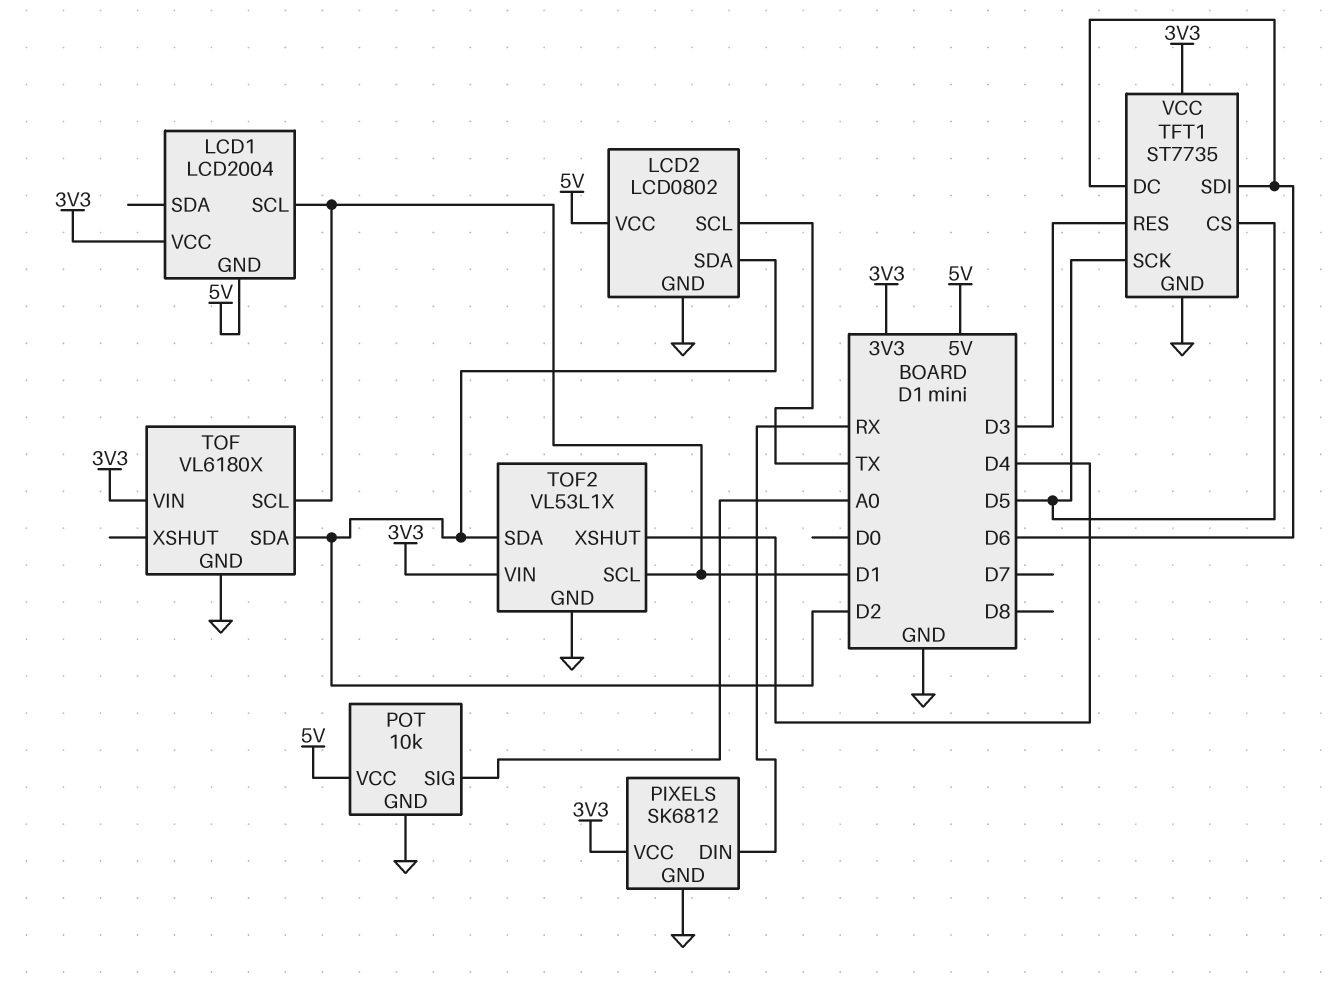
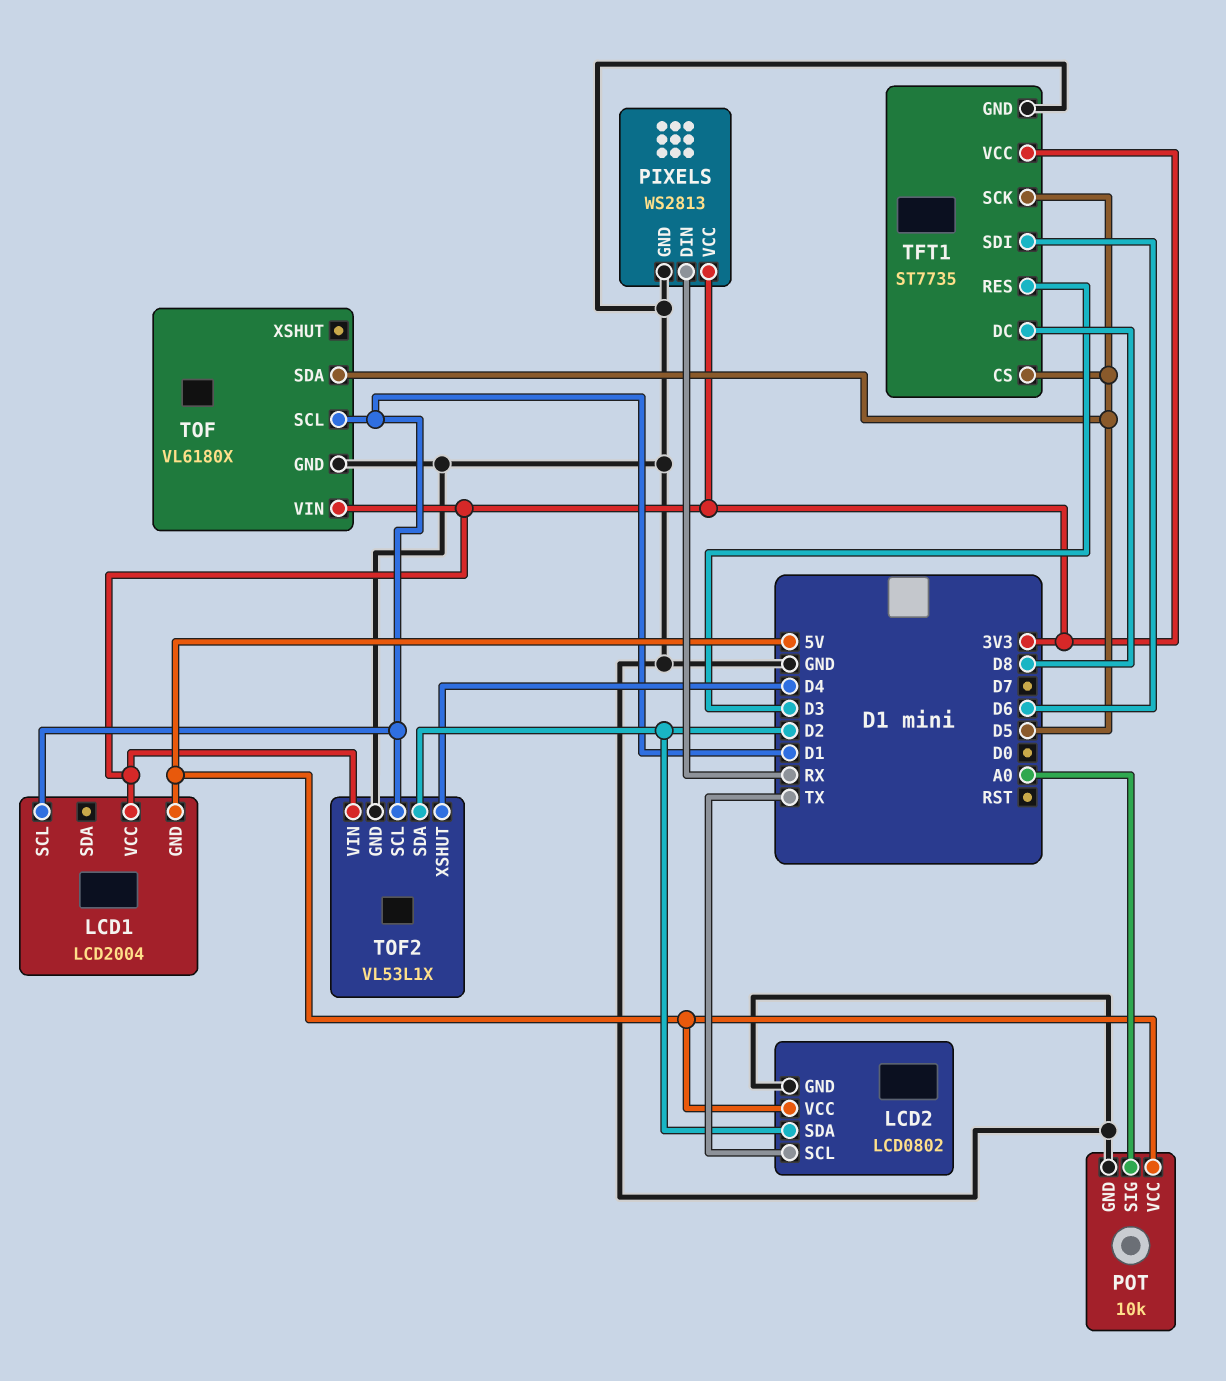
PIXELS: SK6812 -> WS2813
TFT1 pin DC: D6 -> D8
TOF pin SDA: D2 -> D5

